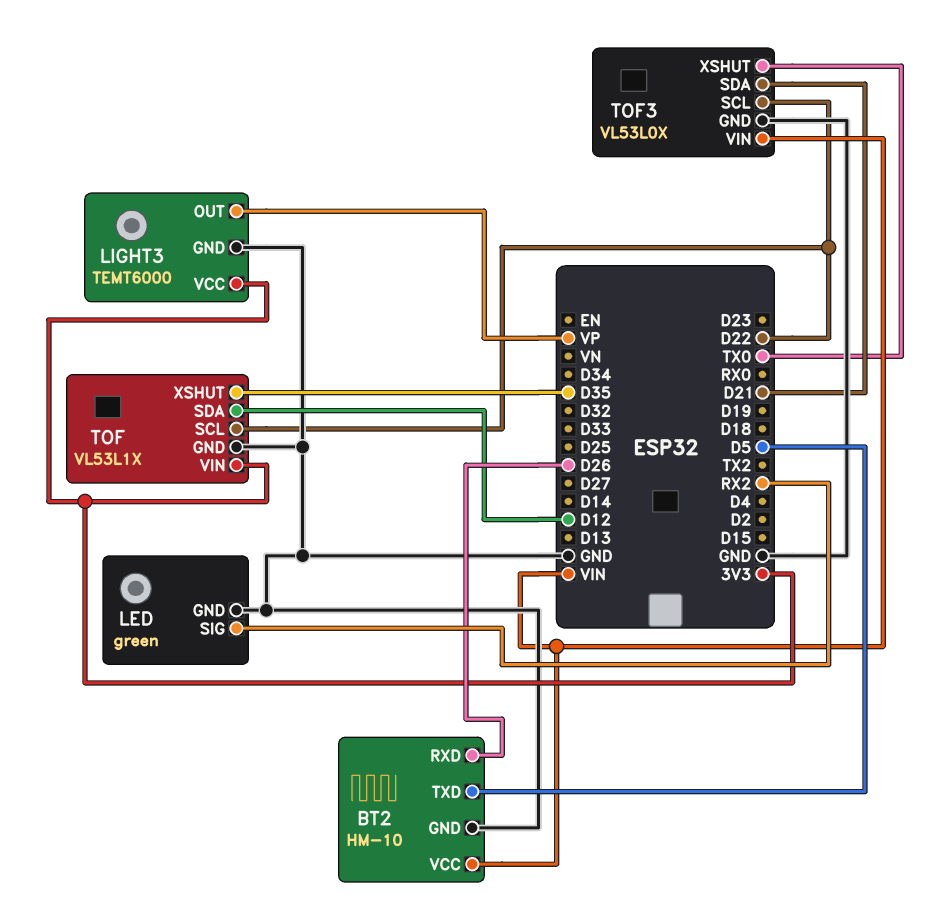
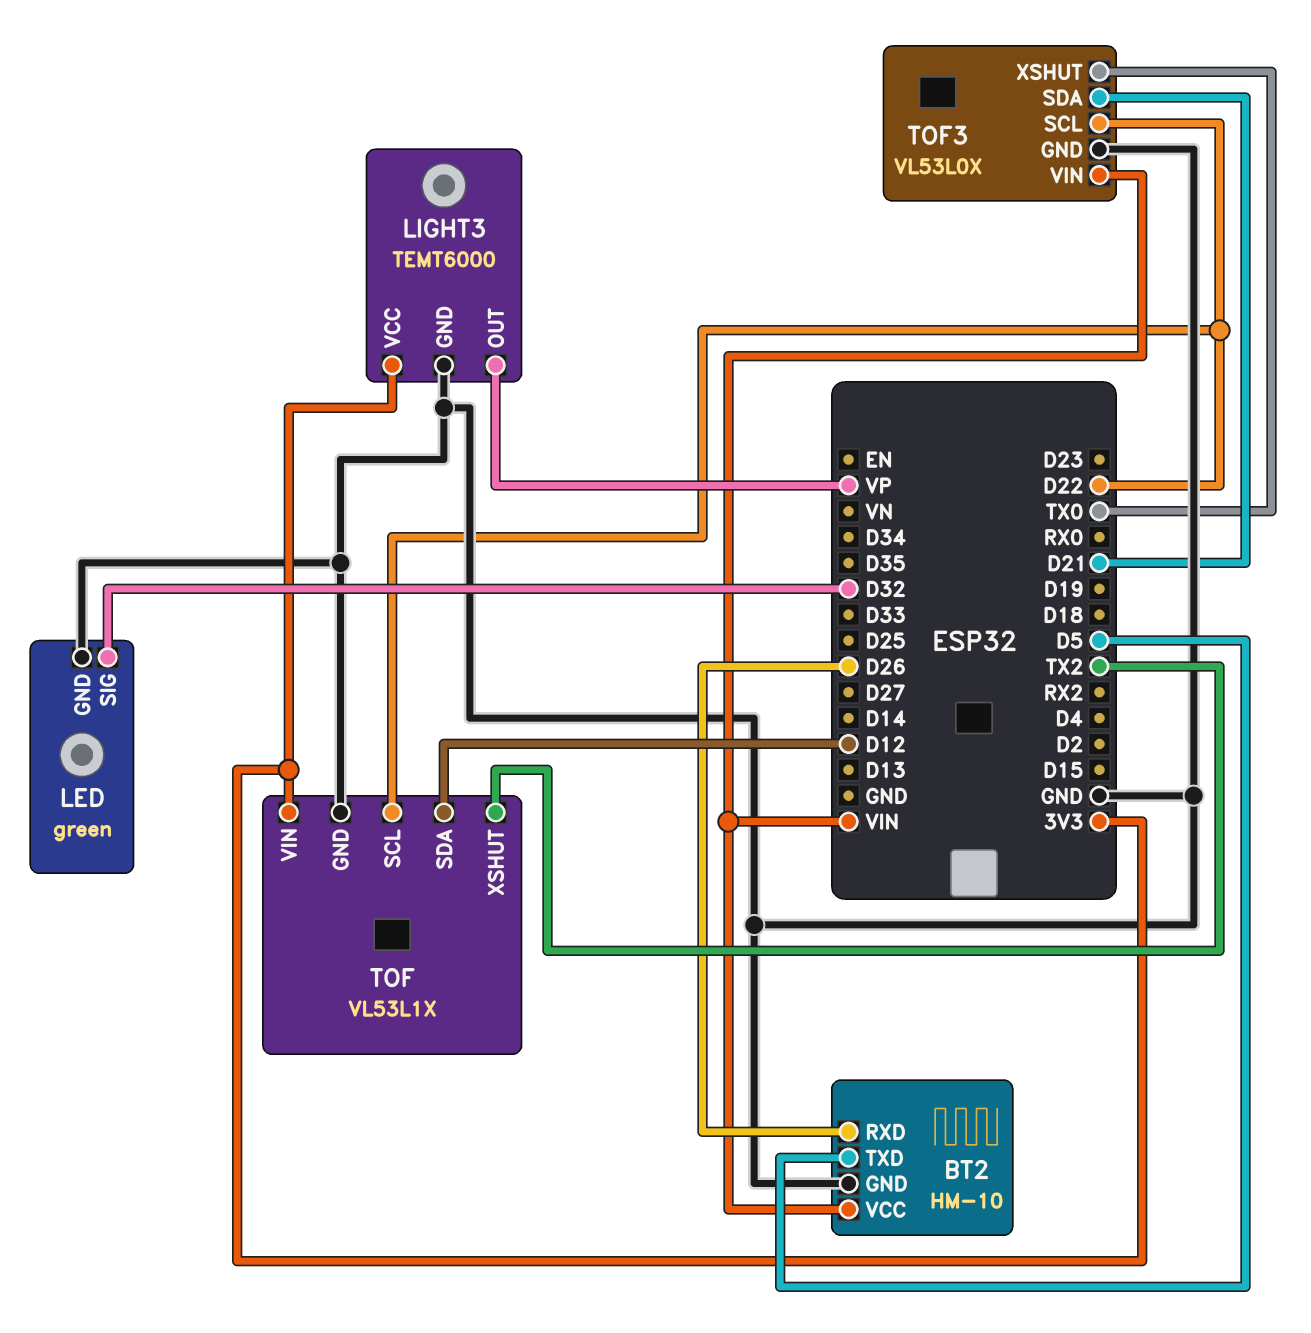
LED pin SIG: RX2 -> D32
TOF pin XSHUT: D35 -> TX2

